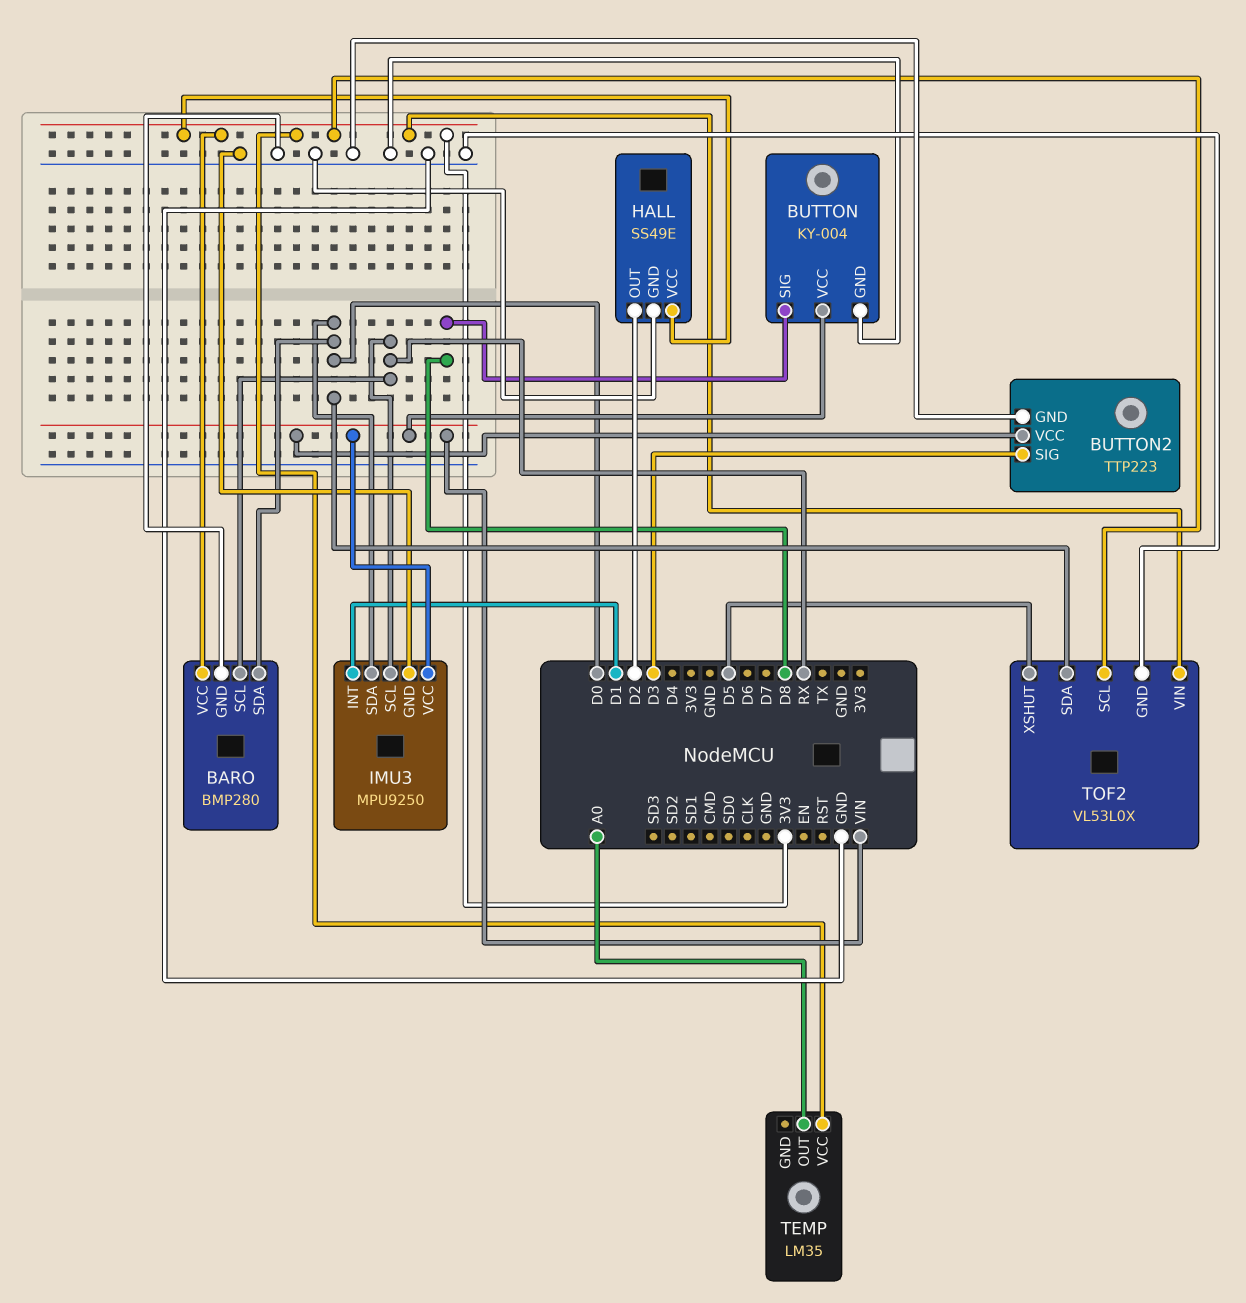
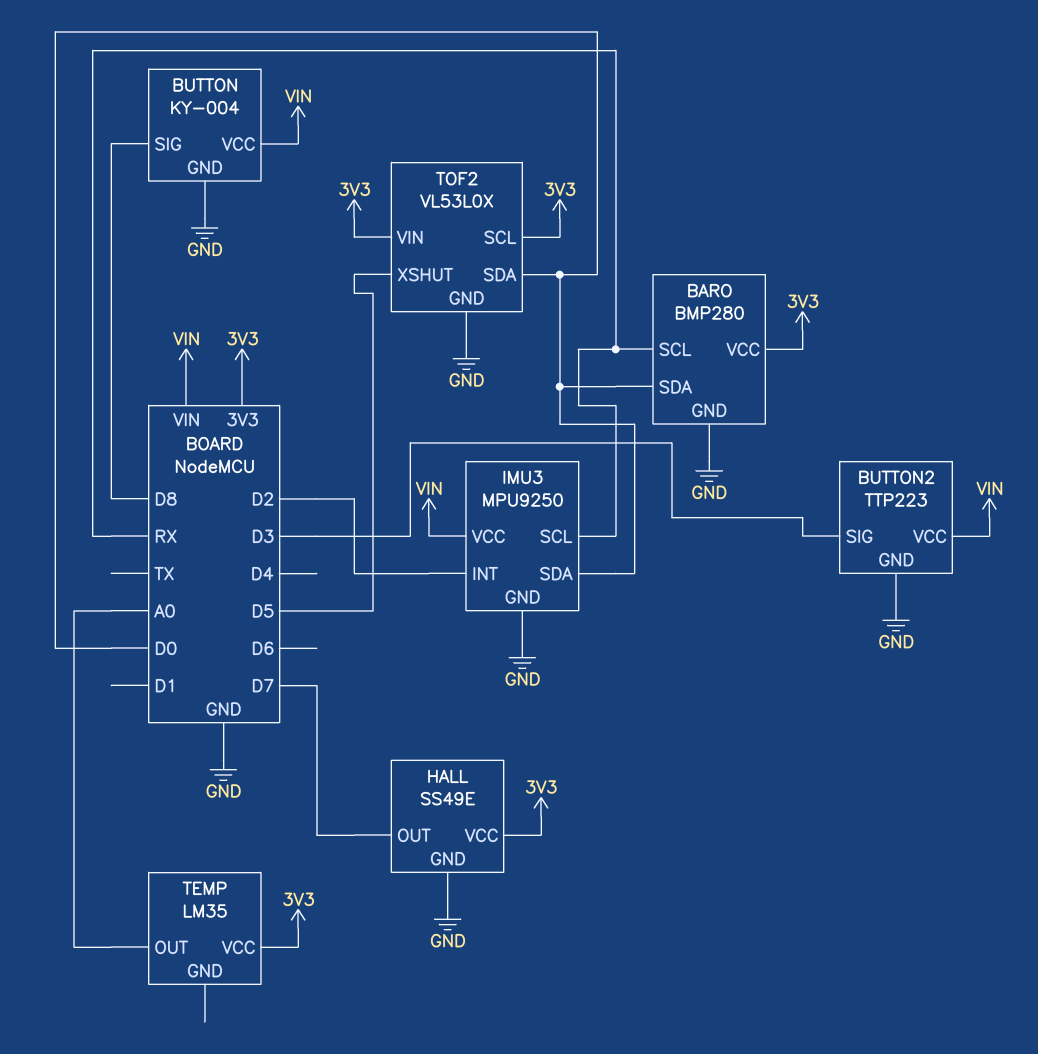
HALL pin OUT: D2 -> D7
IMU3 pin INT: D1 -> D2

